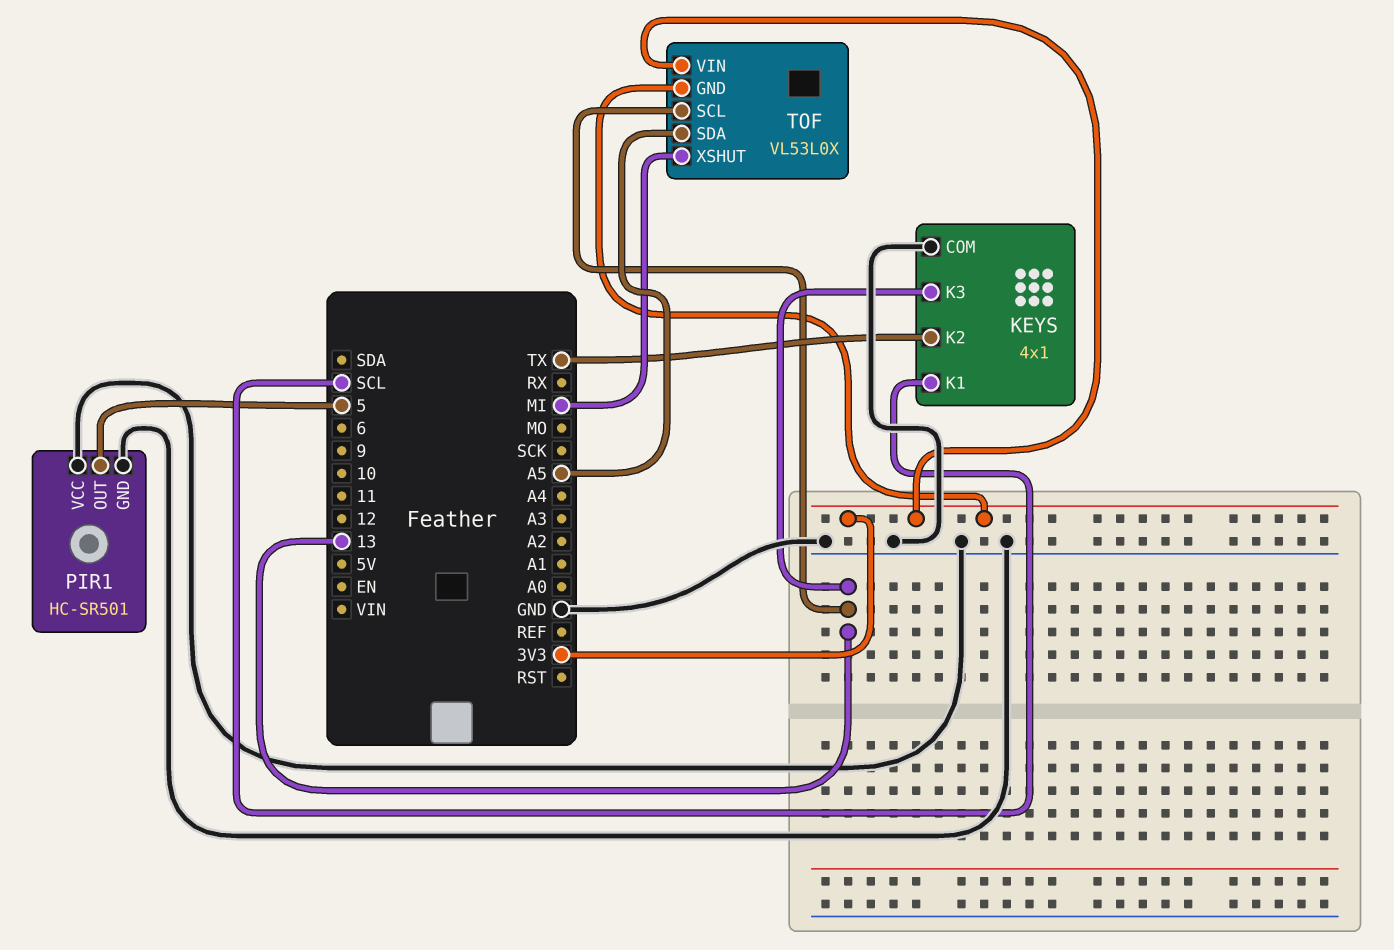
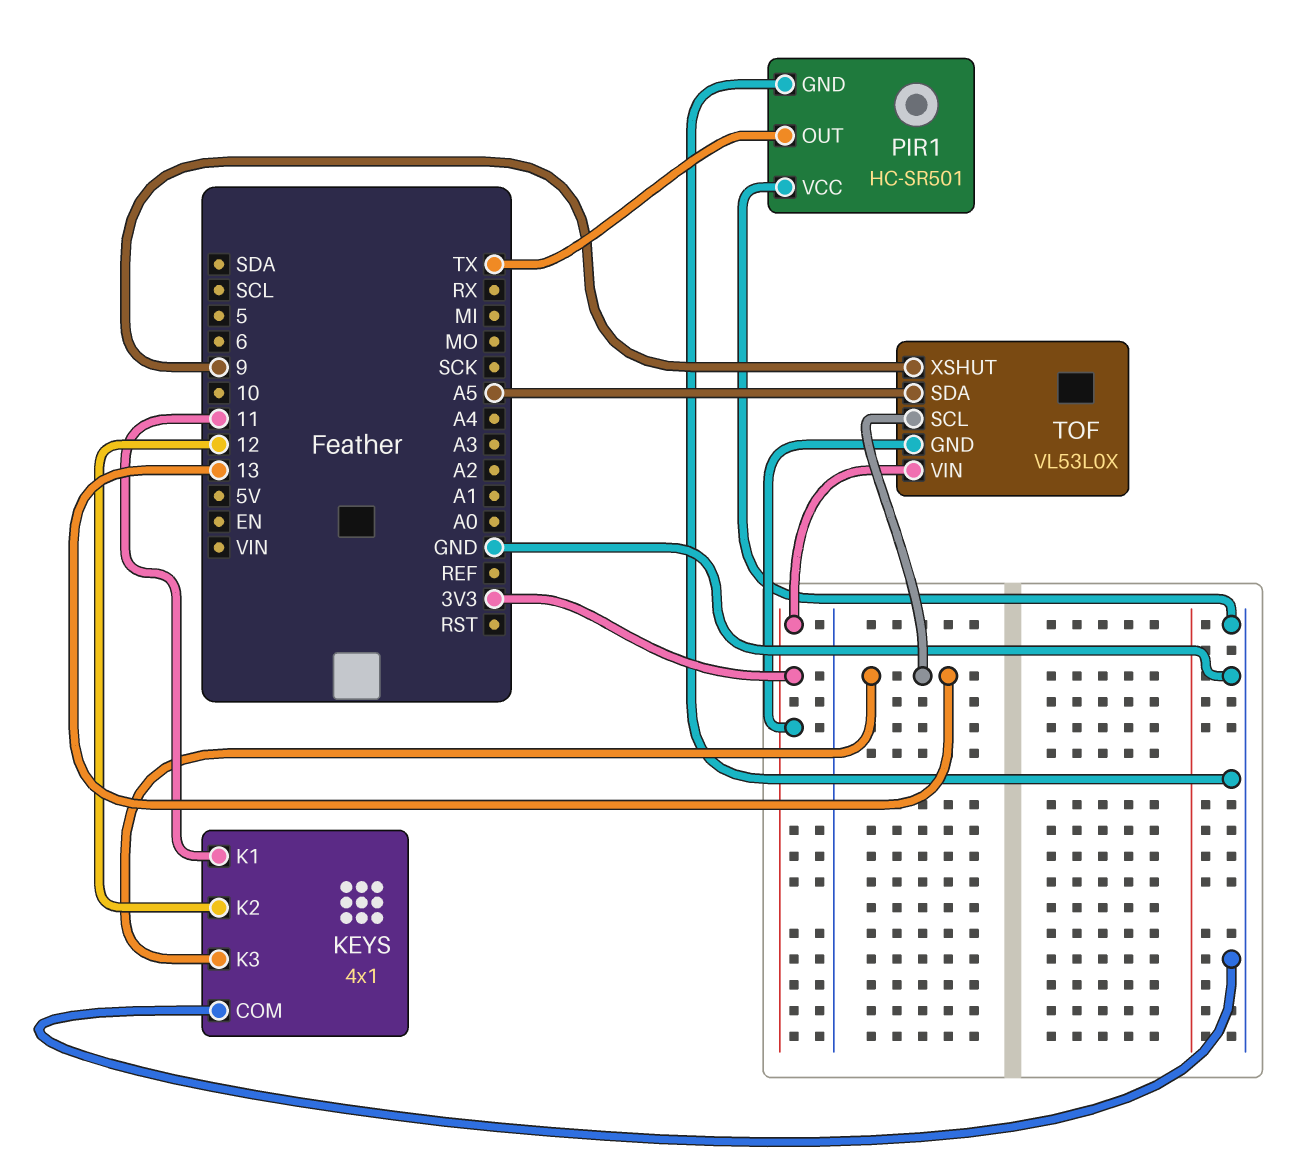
KEYS pin K1: SCL -> 11
KEYS pin K2: TX -> 12
PIR1 pin OUT: 5 -> TX
TOF pin XSHUT: MI -> 9

